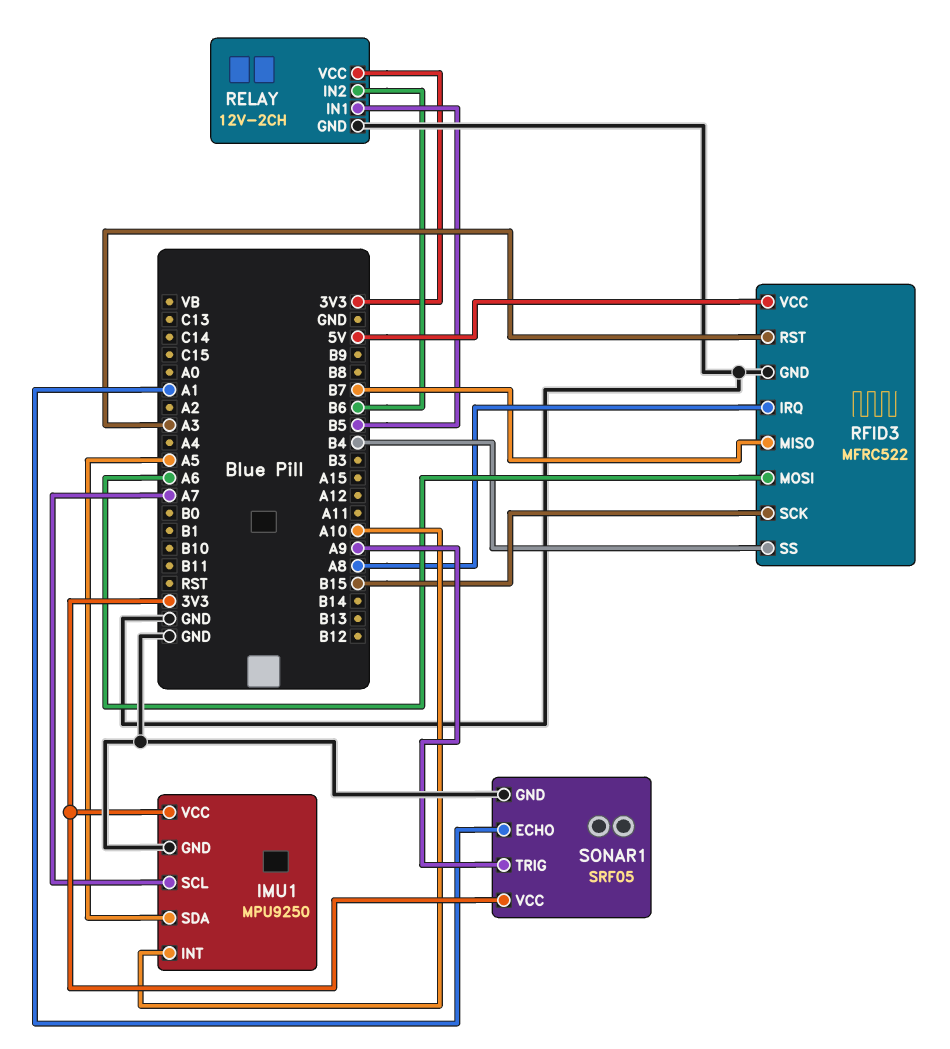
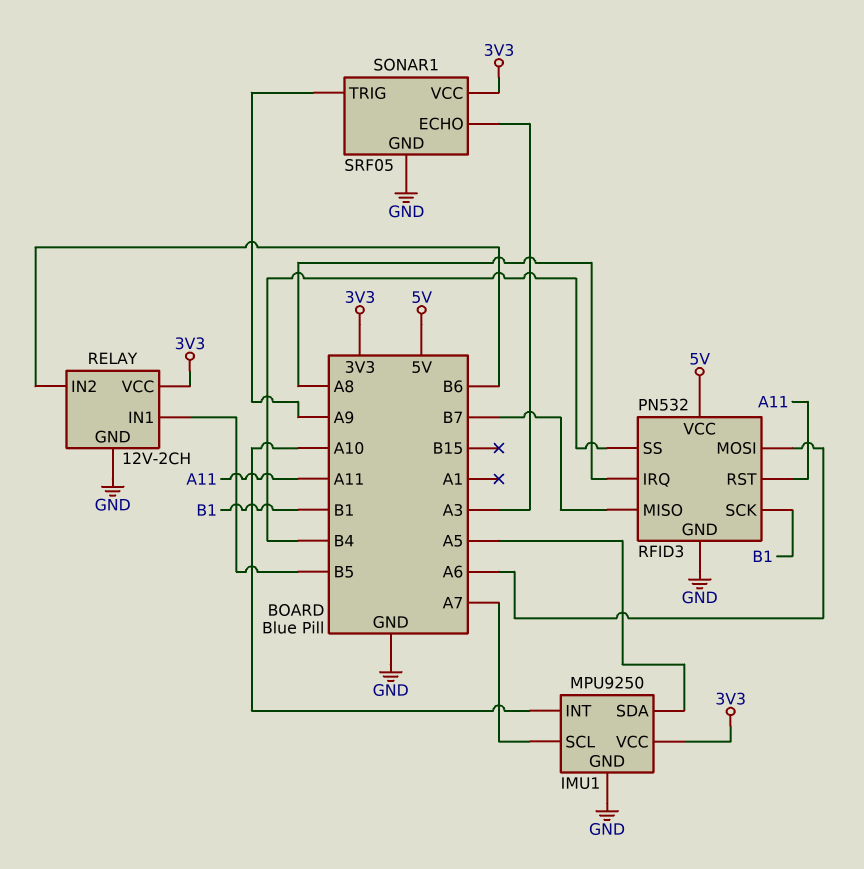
RFID3: MFRC522 -> PN532
RFID3 pin RST: A3 -> A11
RFID3 pin SCK: B15 -> B1
SONAR1 pin ECHO: A1 -> A3

